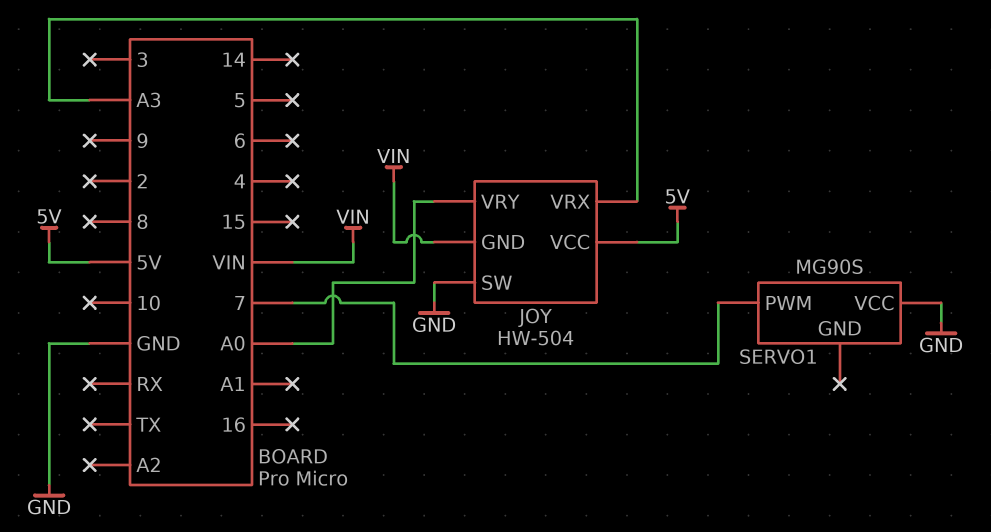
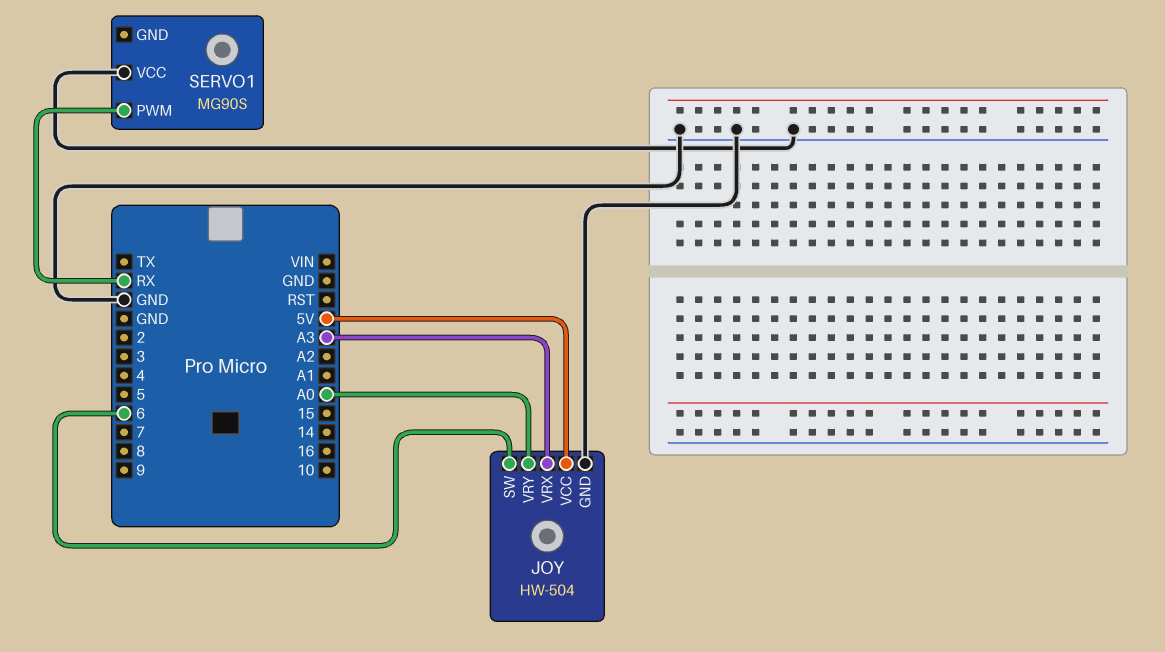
JOY pin GND: VIN -> GND
JOY pin SW: GND -> 6
SERVO1 pin PWM: 7 -> RX

